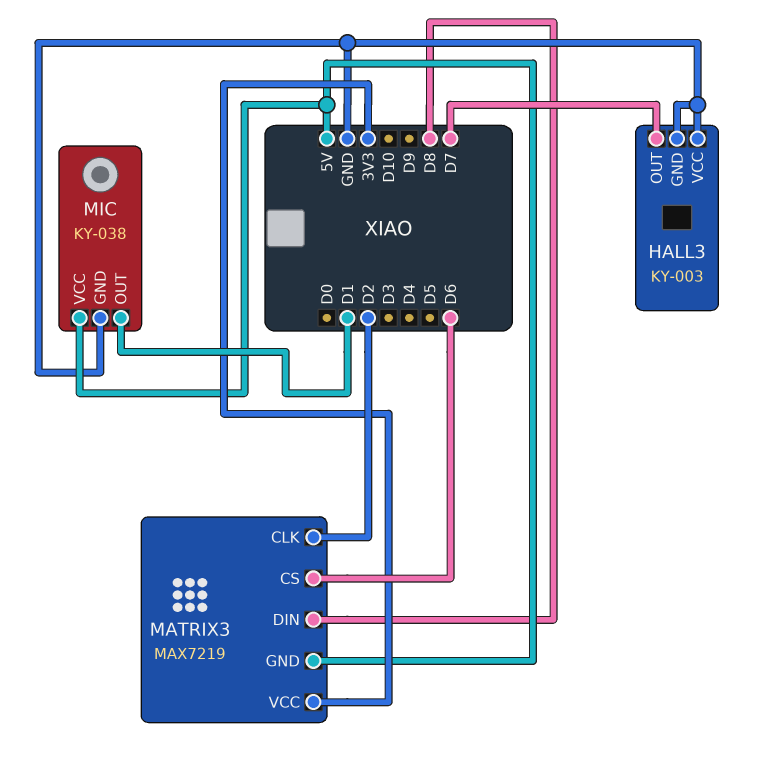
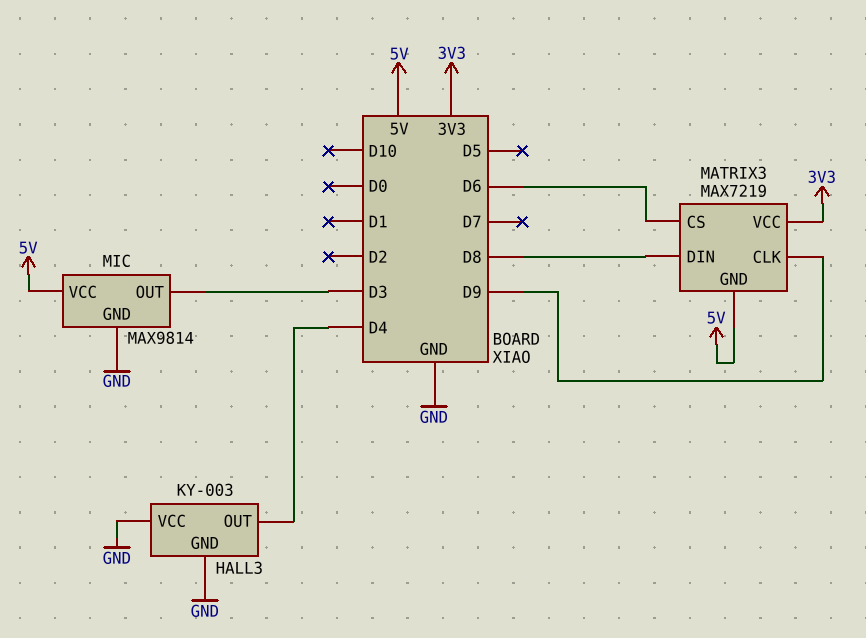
HALL3 pin OUT: D7 -> D4
MATRIX3 pin CLK: D2 -> D9
MIC: KY-038 -> MAX9814
MIC pin OUT: D1 -> D3

